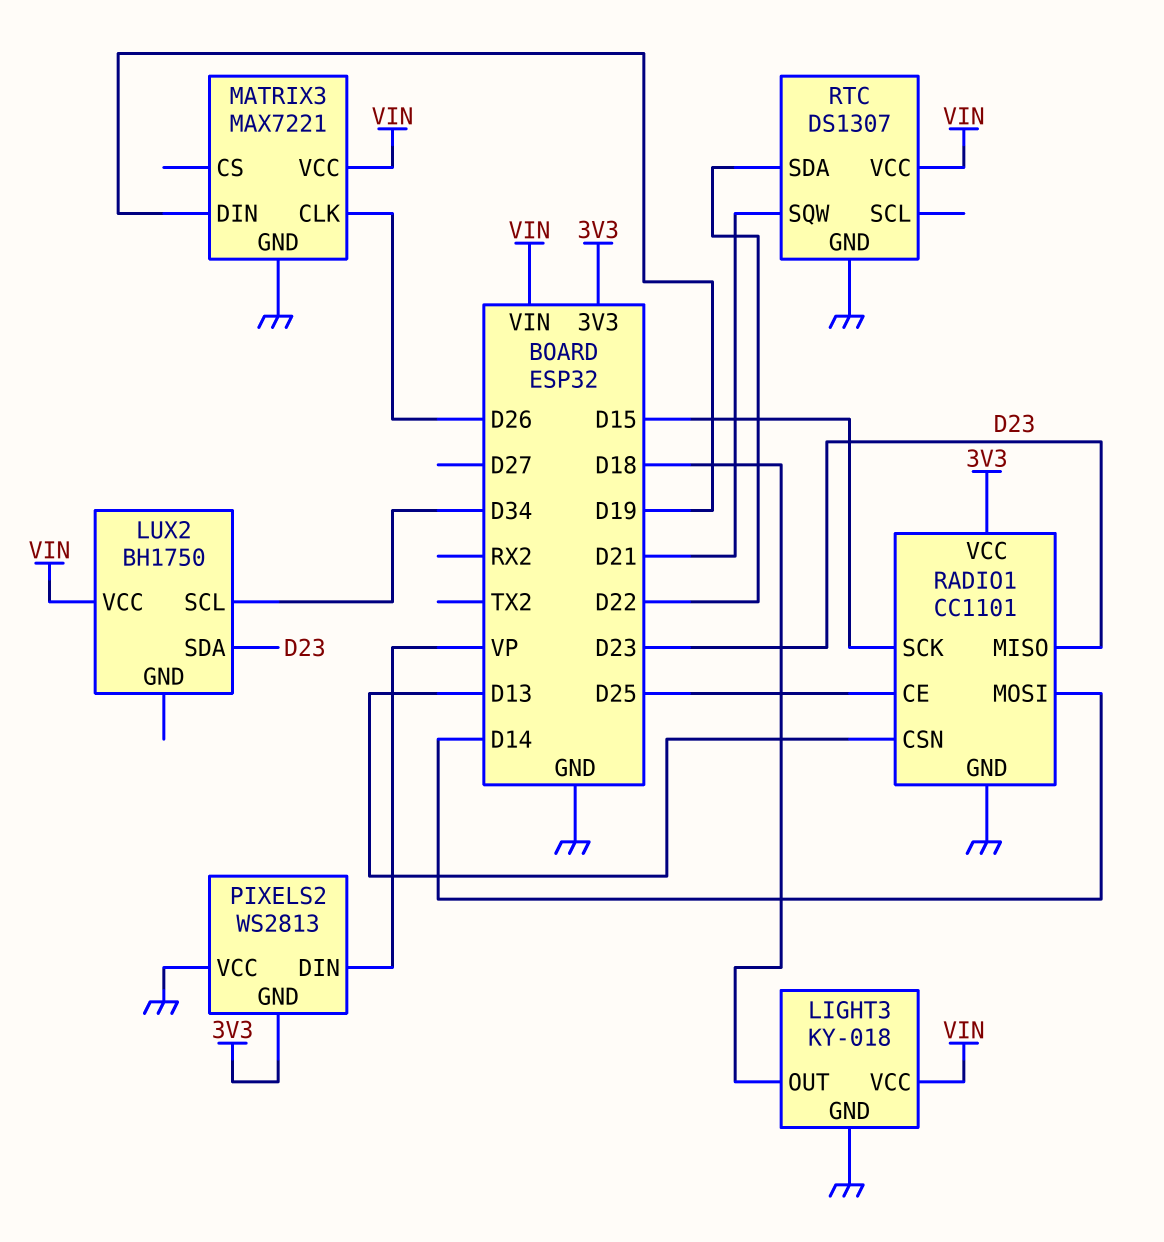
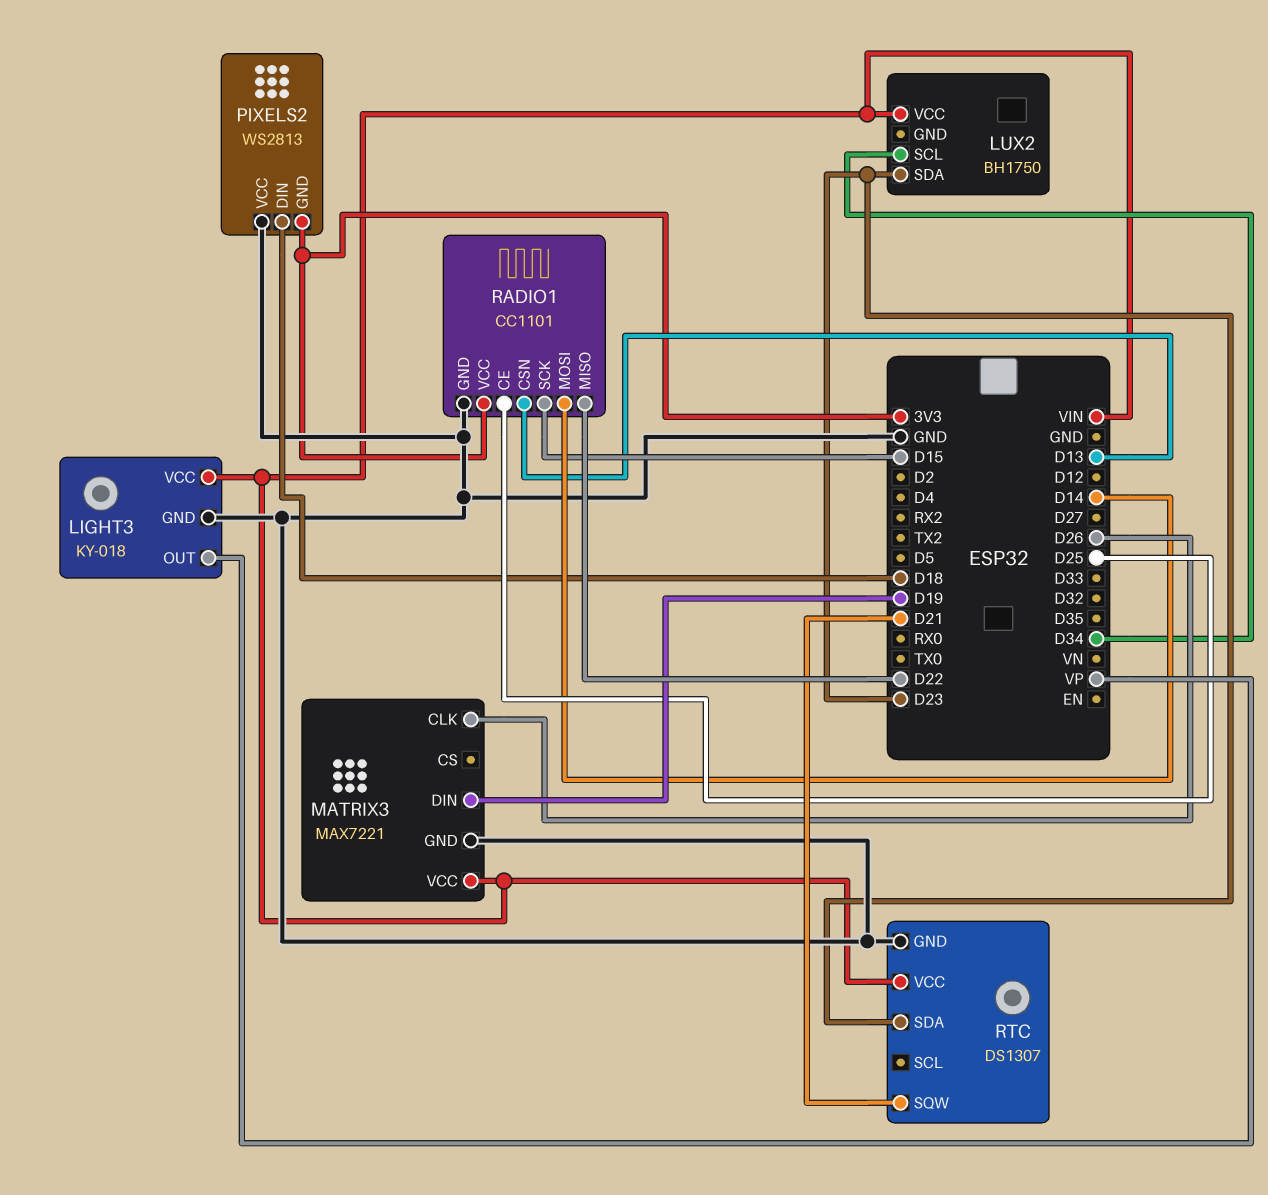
LIGHT3 pin OUT: D18 -> VP
PIXELS2 pin DIN: VP -> D18
RADIO1 pin MISO: D23 -> D22
RTC pin SDA: D22 -> D23

